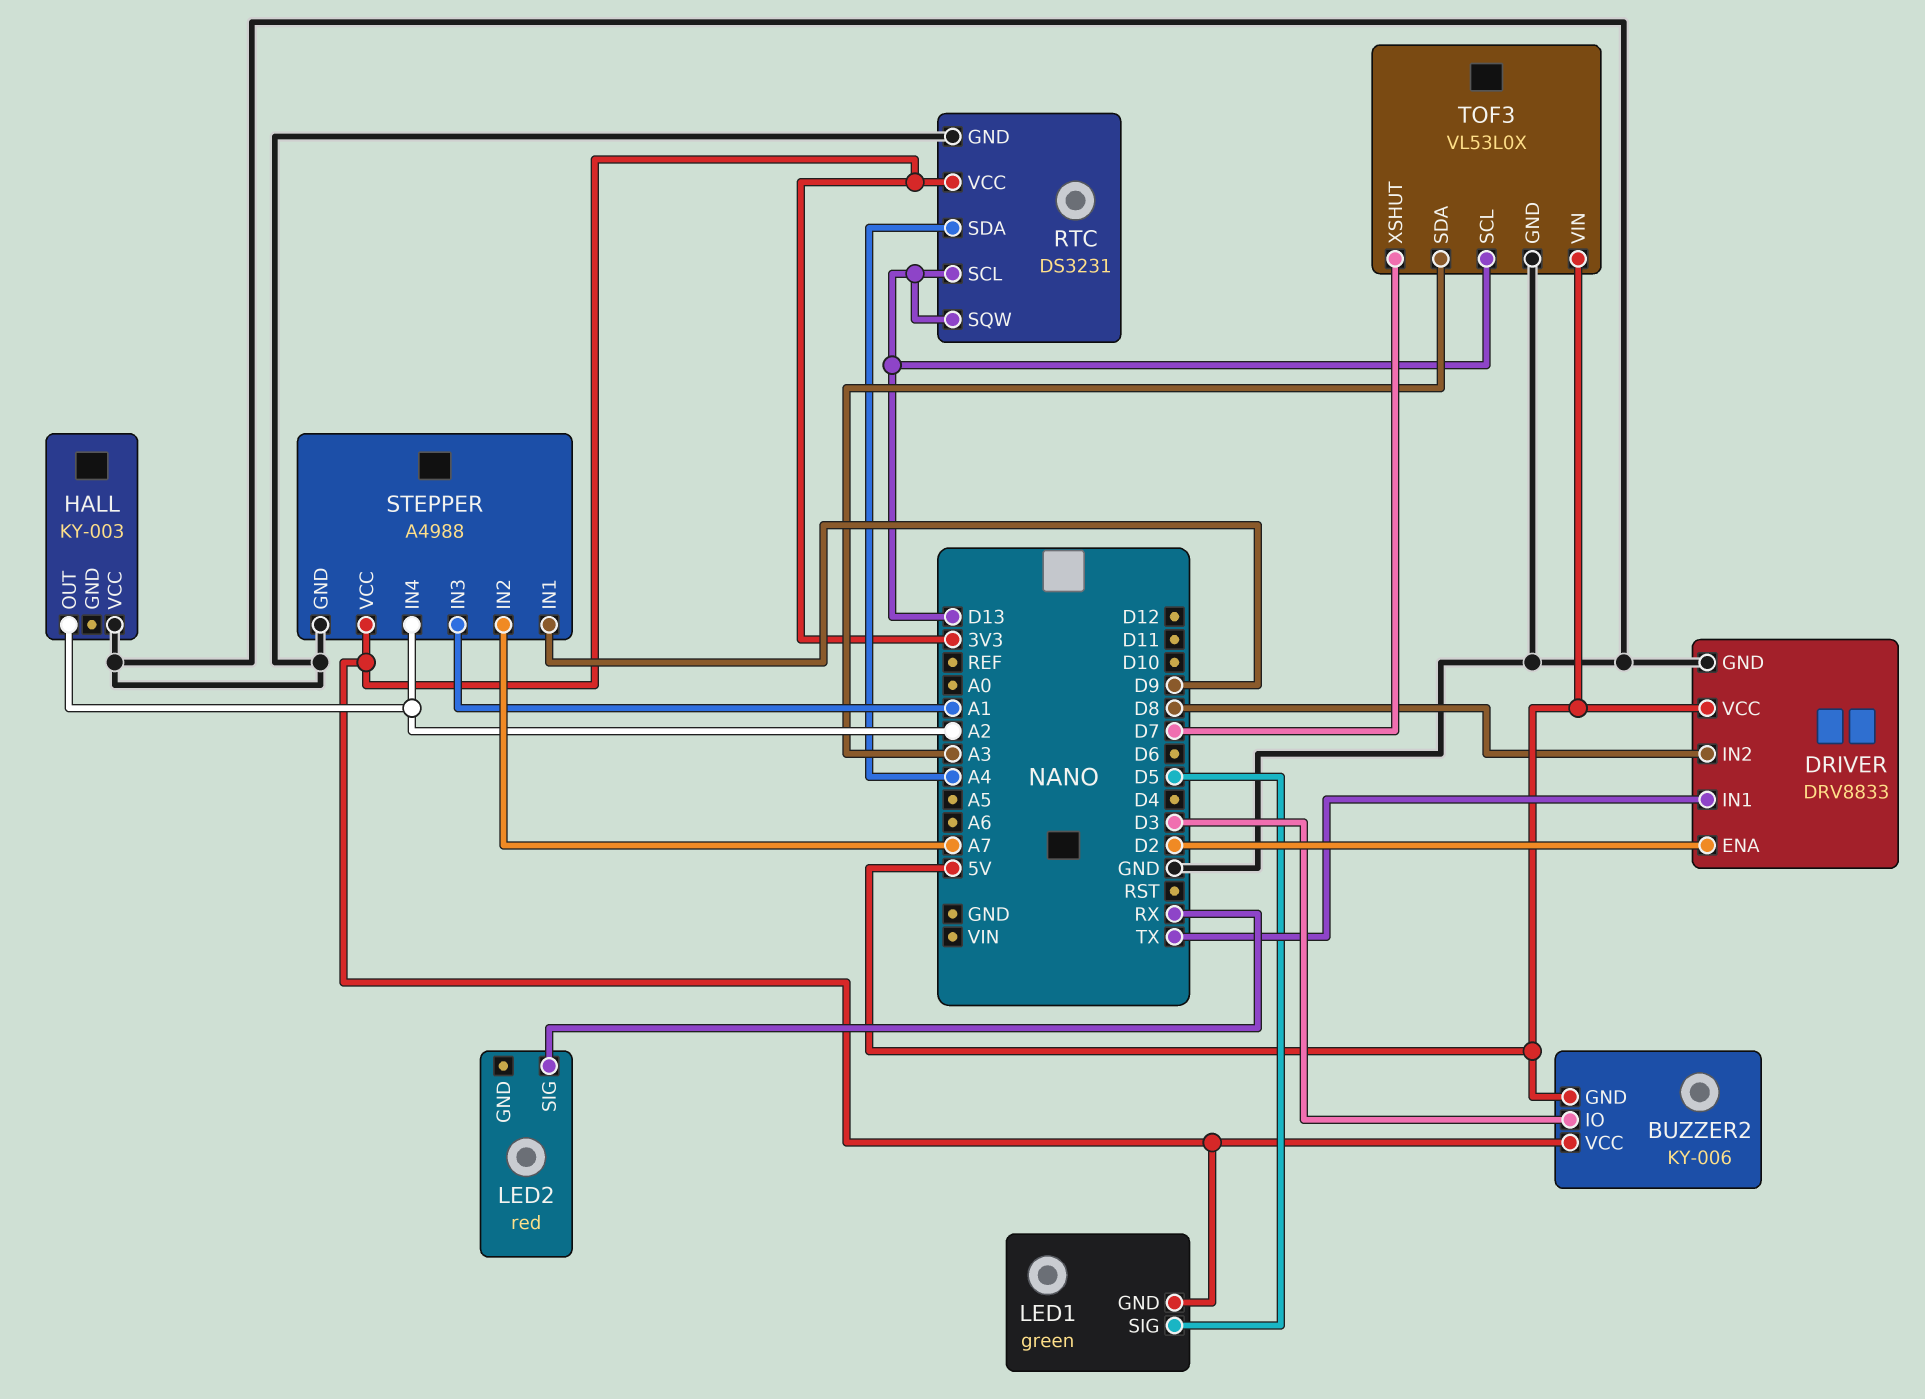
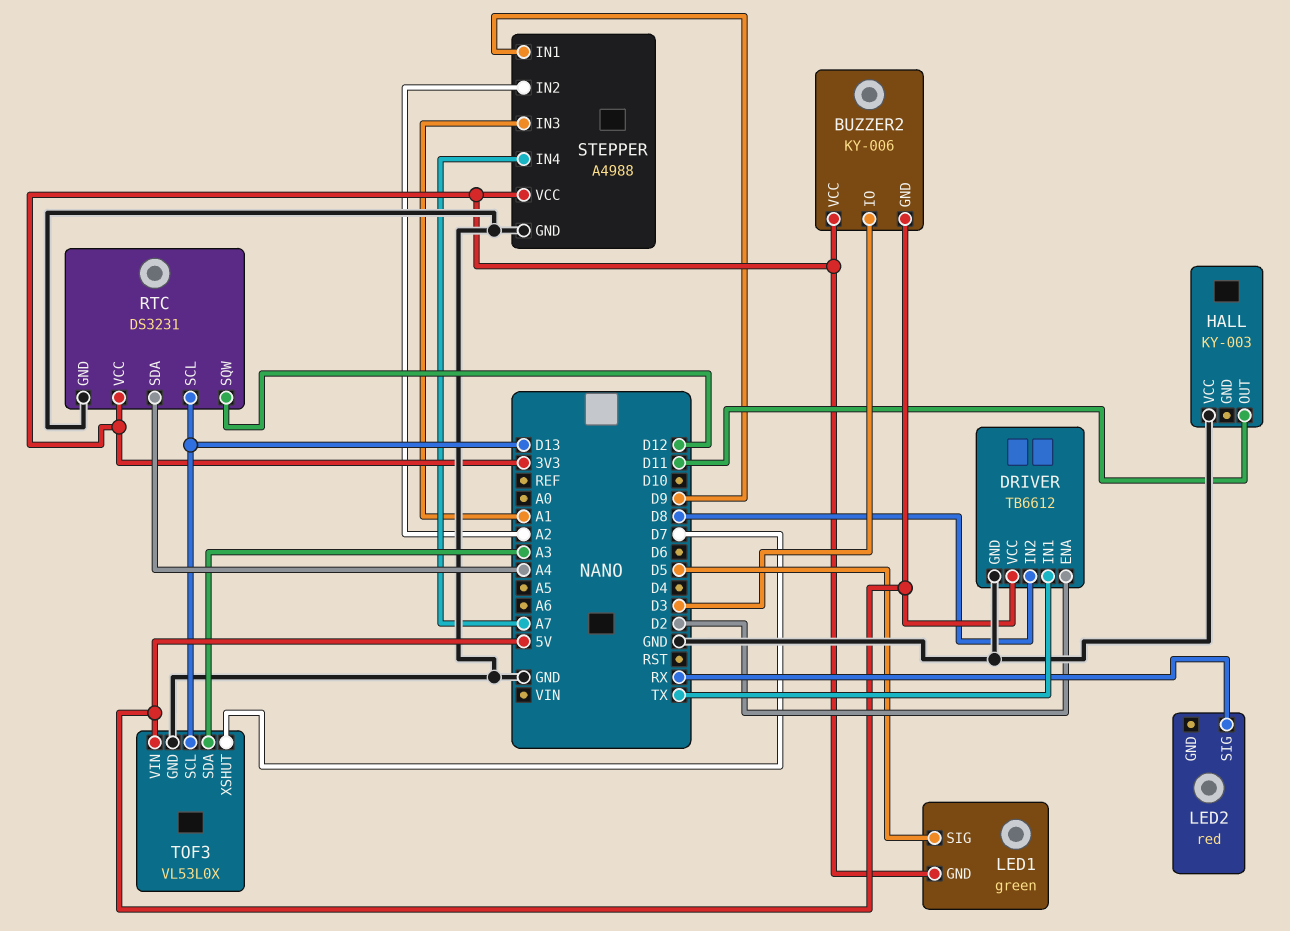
DRIVER: DRV8833 -> TB6612
HALL pin OUT: A2 -> D11
RTC pin SQW: D13 -> D12
STEPPER pin IN2: A7 -> A2
STEPPER pin IN4: A2 -> A7

